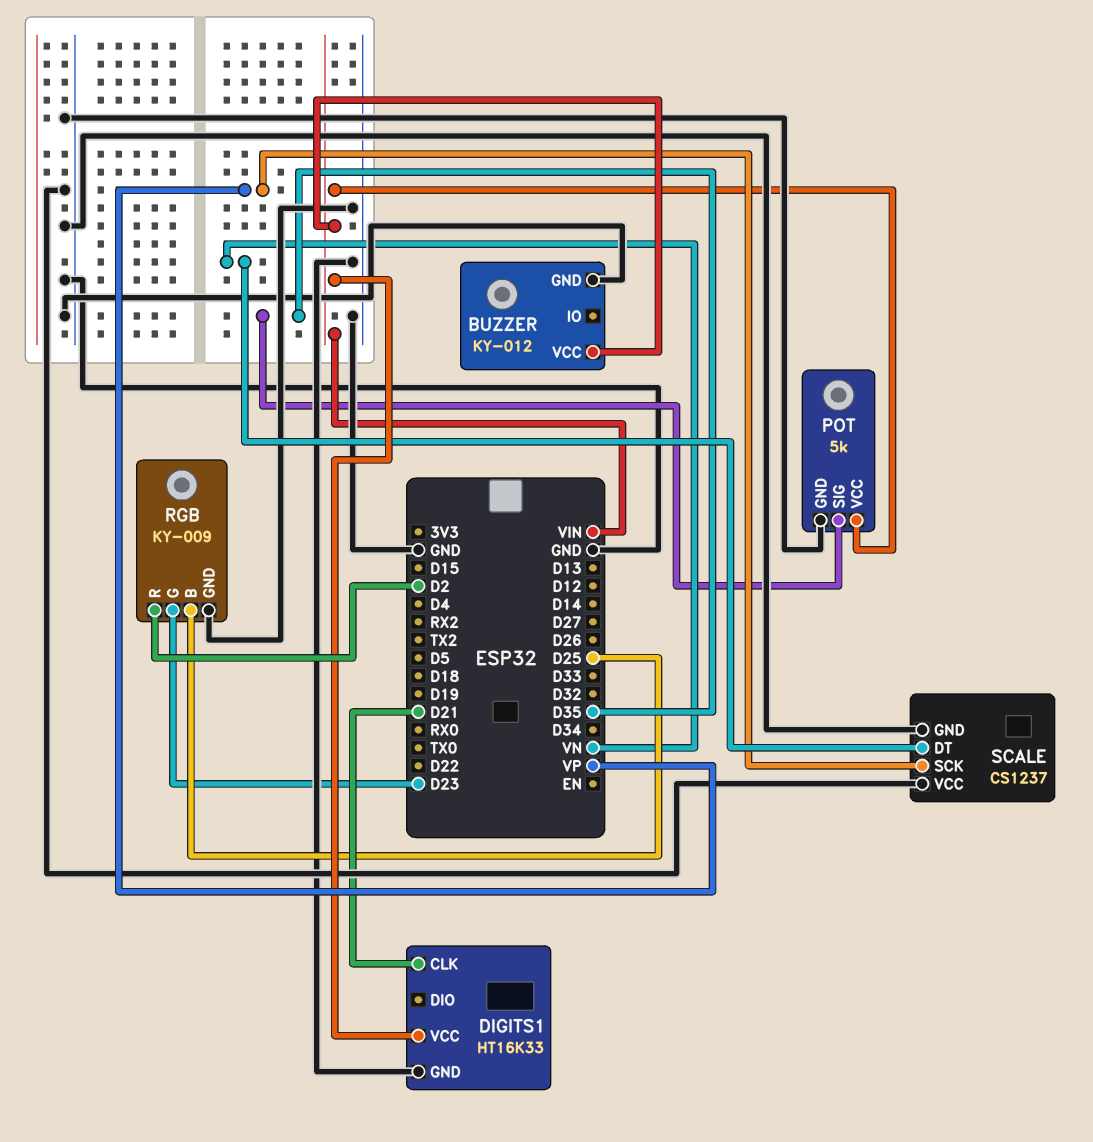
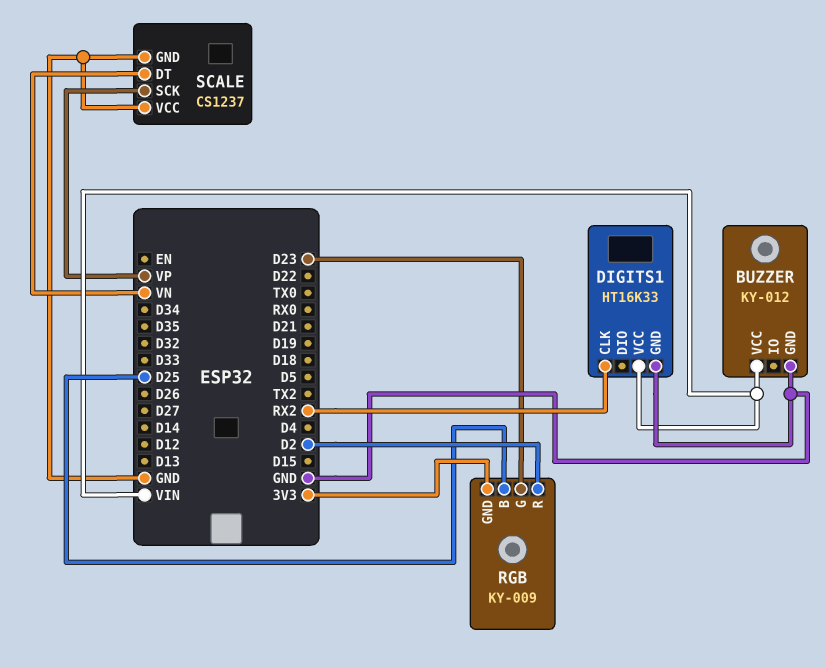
DIGITS1 pin CLK: D21 -> RX2
POT: 5k -> none
POT pin GND: GND -> none
POT pin SIG: D35 -> none
POT pin VCC: VIN -> none
RGB pin GND: GND -> 3V3

